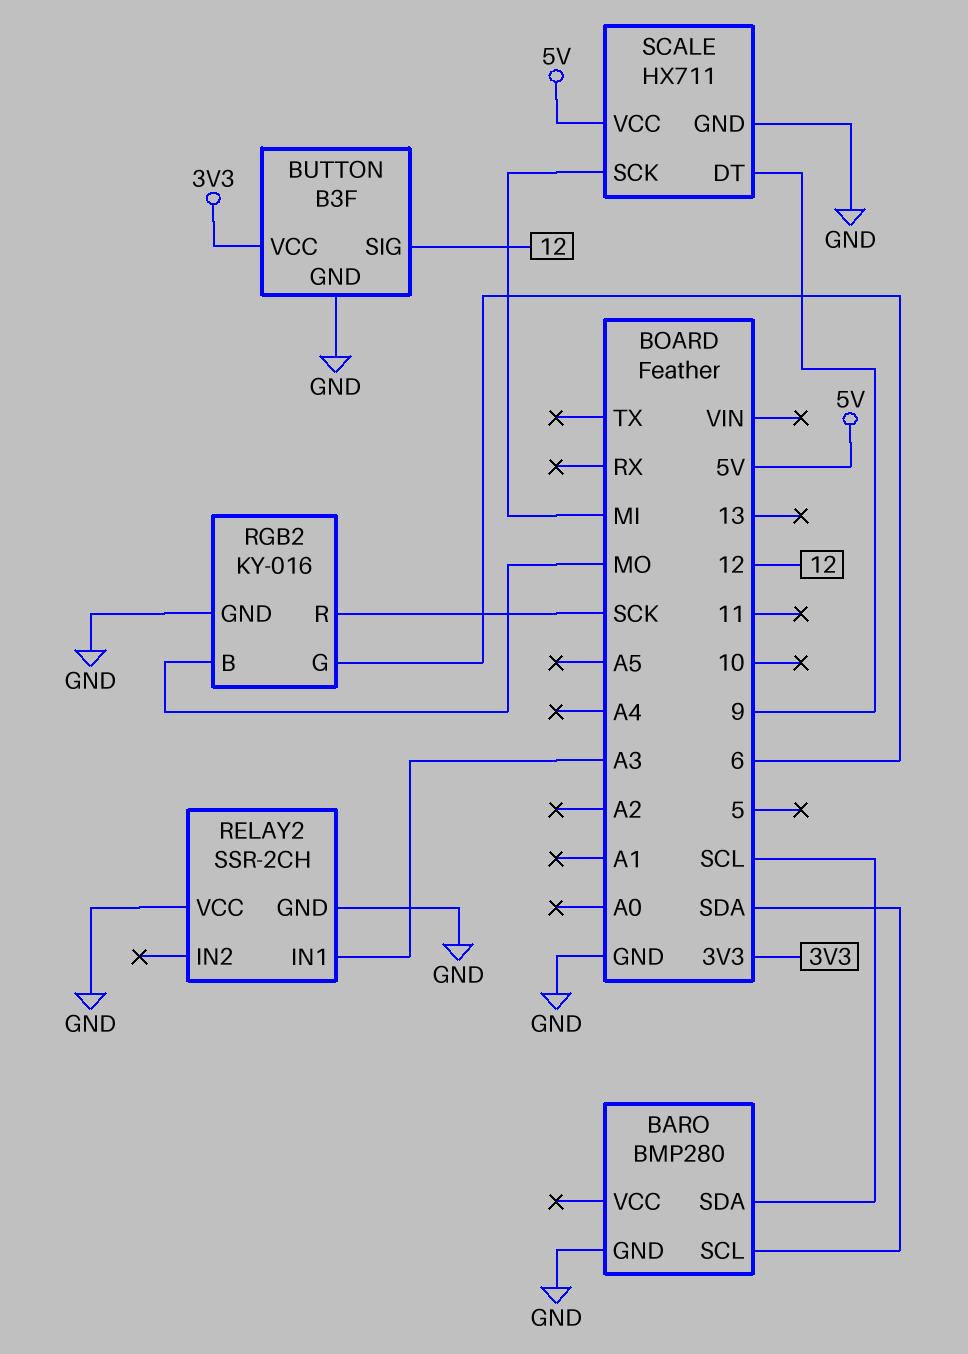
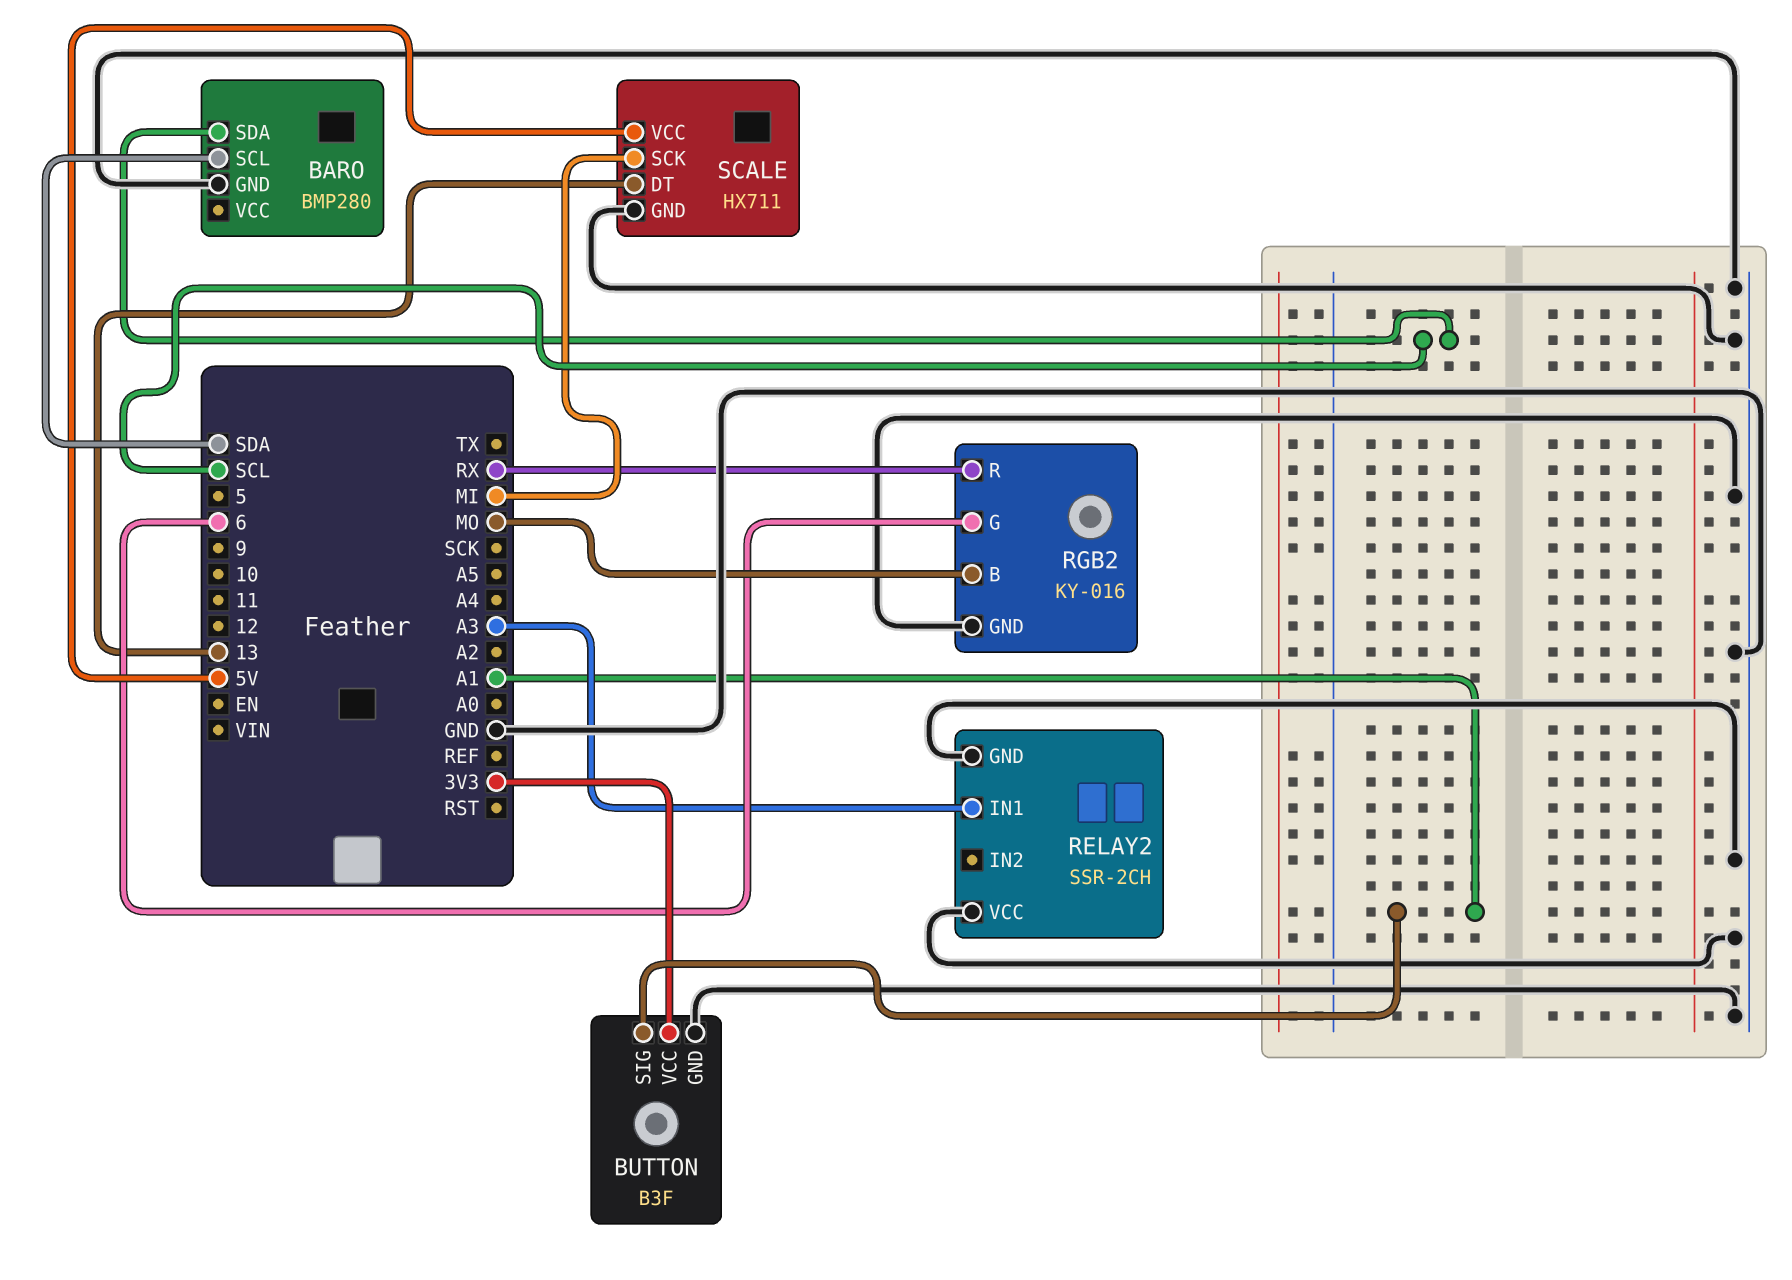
BUTTON pin SIG: 12 -> A1
RGB2 pin R: SCK -> RX
SCALE pin DT: 9 -> 13

